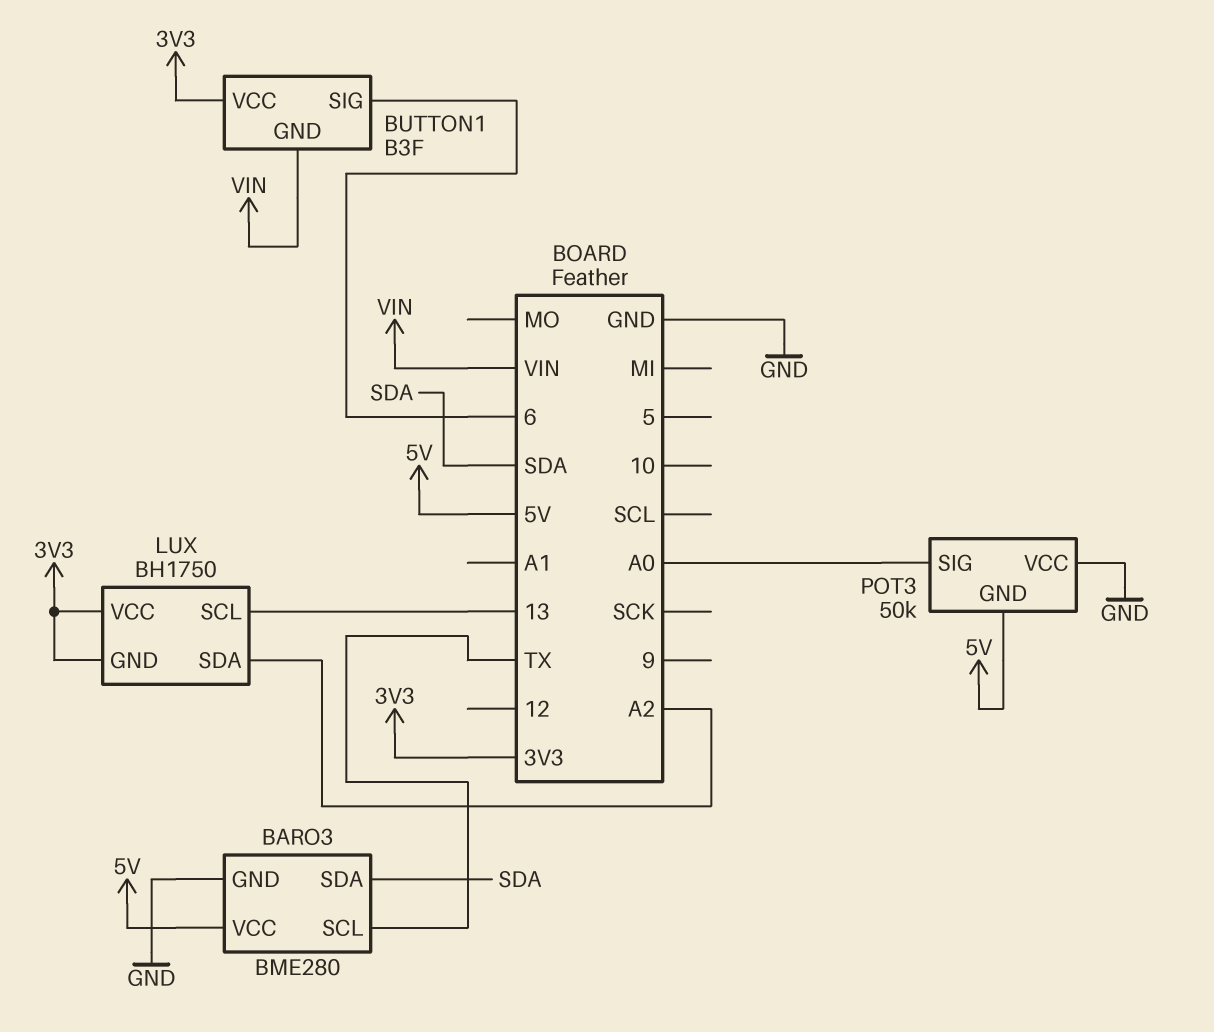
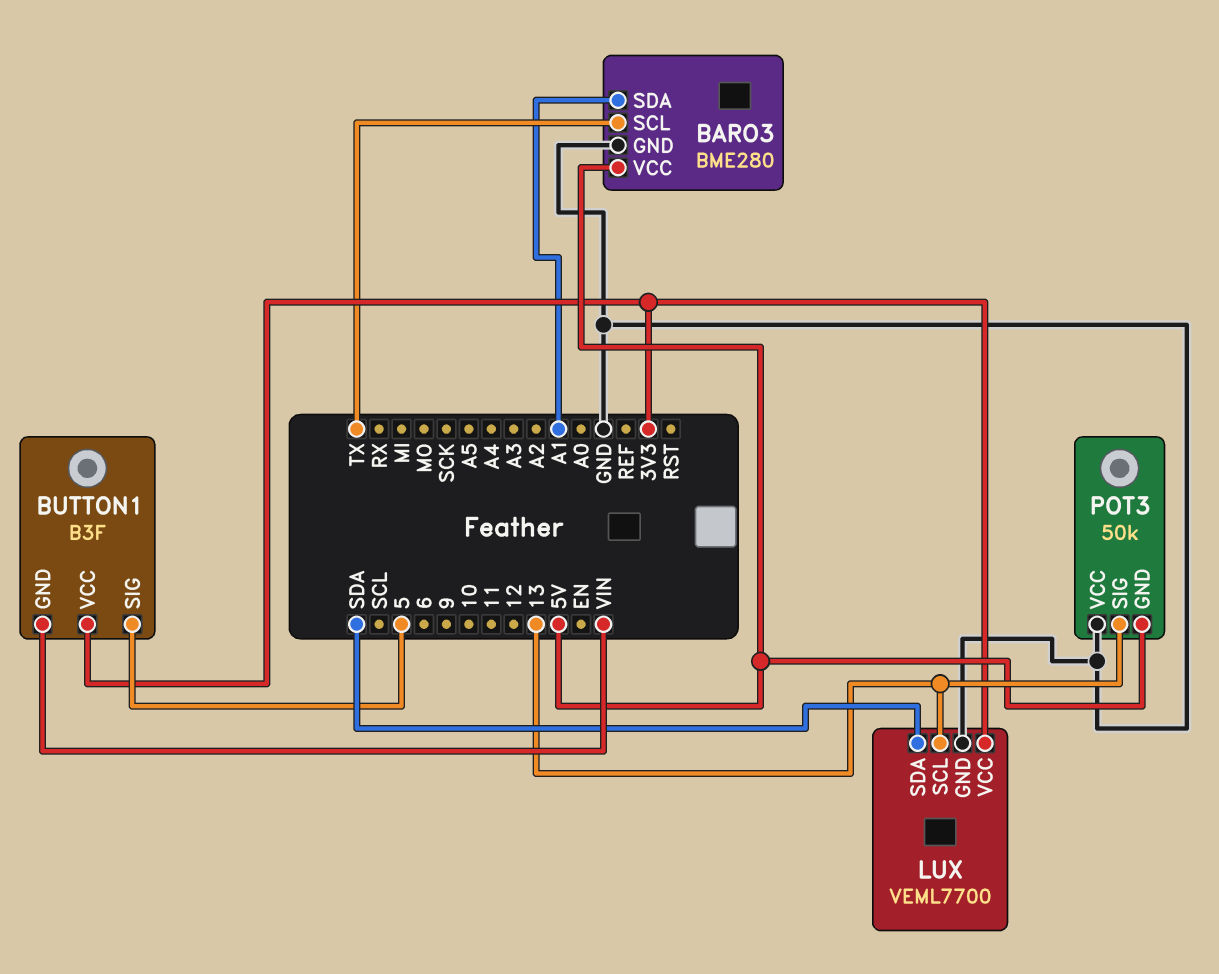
BARO3 pin SDA: SDA -> A1
BUTTON1 pin SIG: 6 -> 5
LUX: BH1750 -> VEML7700
LUX pin GND: 3V3 -> GND
LUX pin SDA: A2 -> SDA
POT3 pin SIG: A0 -> 13

